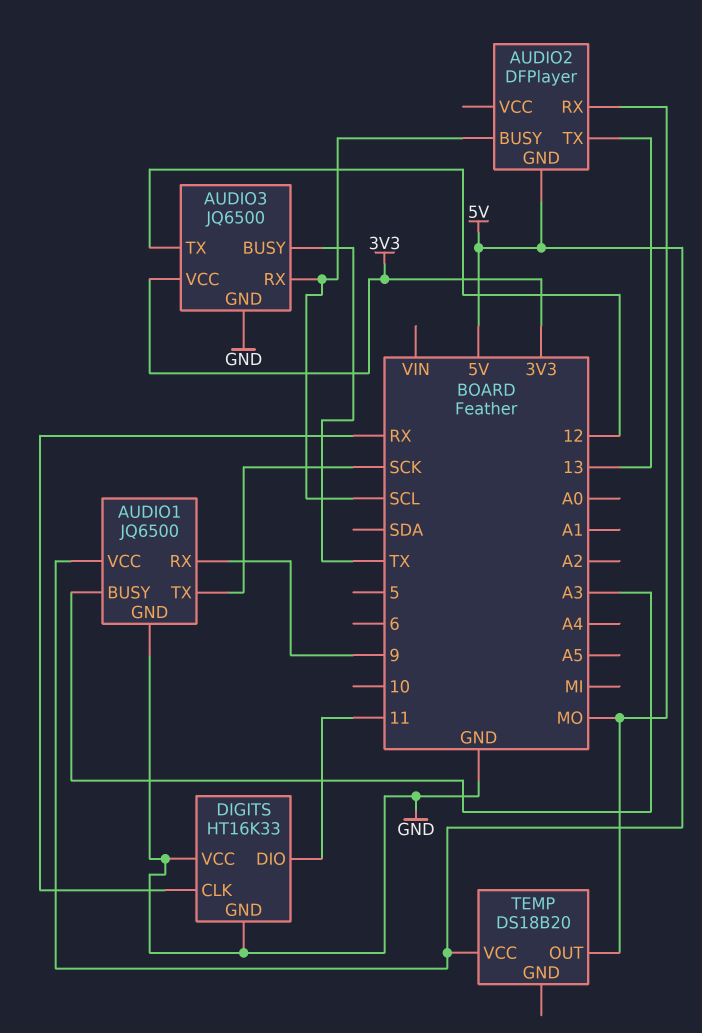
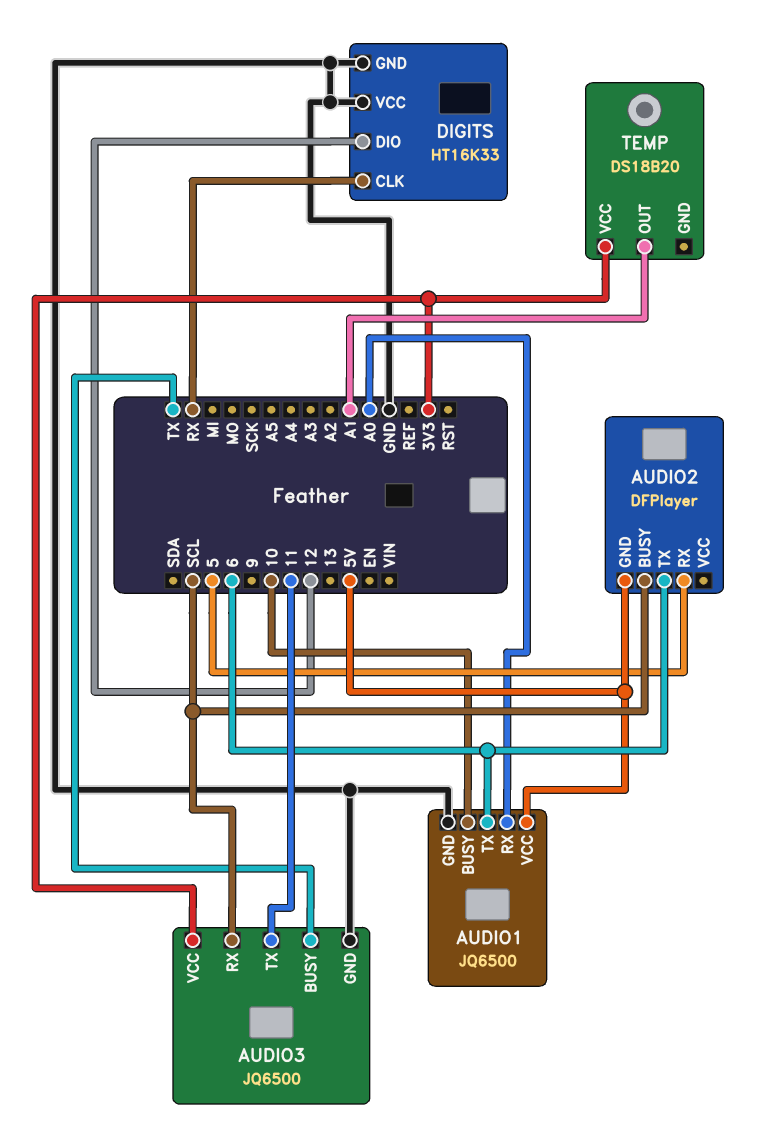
AUDIO1 pin BUSY: A3 -> 10
AUDIO1 pin RX: 9 -> A0
AUDIO1 pin TX: SCK -> 6
AUDIO2 pin RX: MO -> 5
AUDIO2 pin TX: 13 -> 6
AUDIO3 pin TX: 12 -> 11
DIGITS pin DIO: 11 -> 12
TEMP pin OUT: MO -> A1
TEMP pin VCC: 5V -> 3V3

